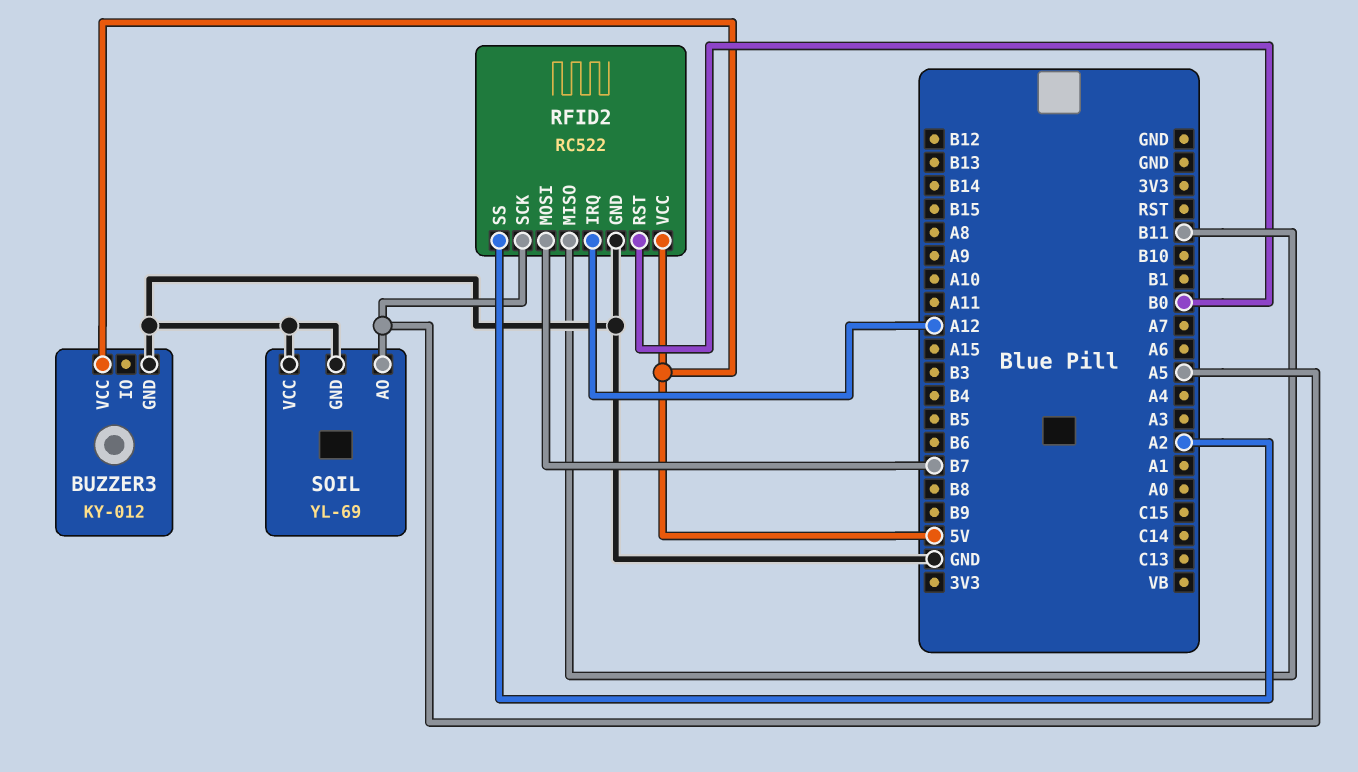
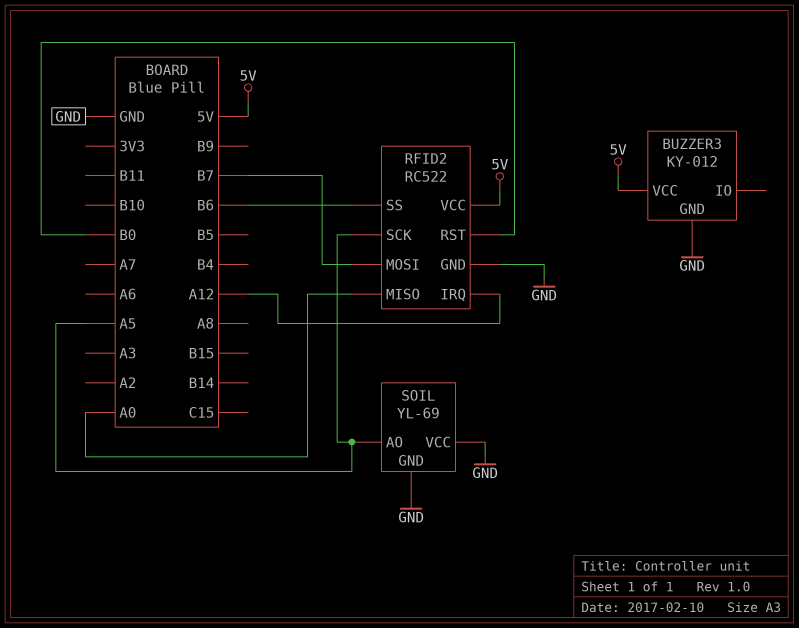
RFID2 pin MISO: B11 -> A0
RFID2 pin SS: A2 -> B6

